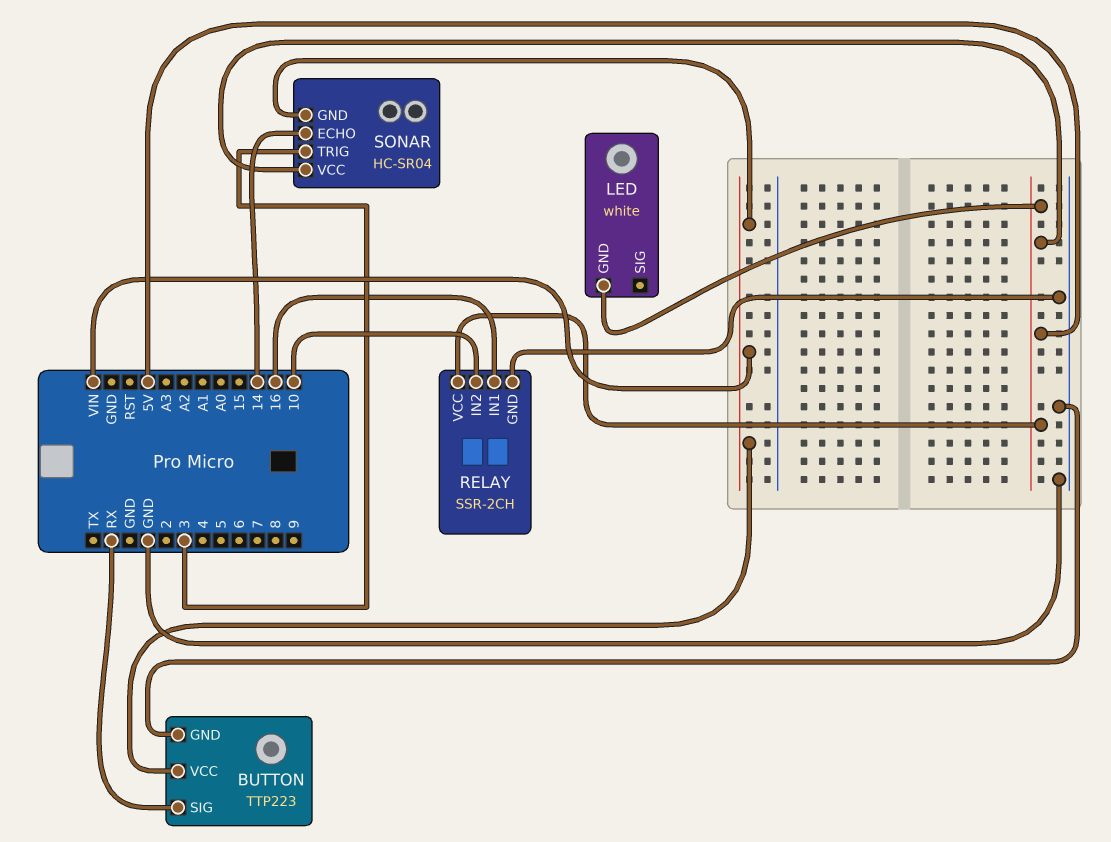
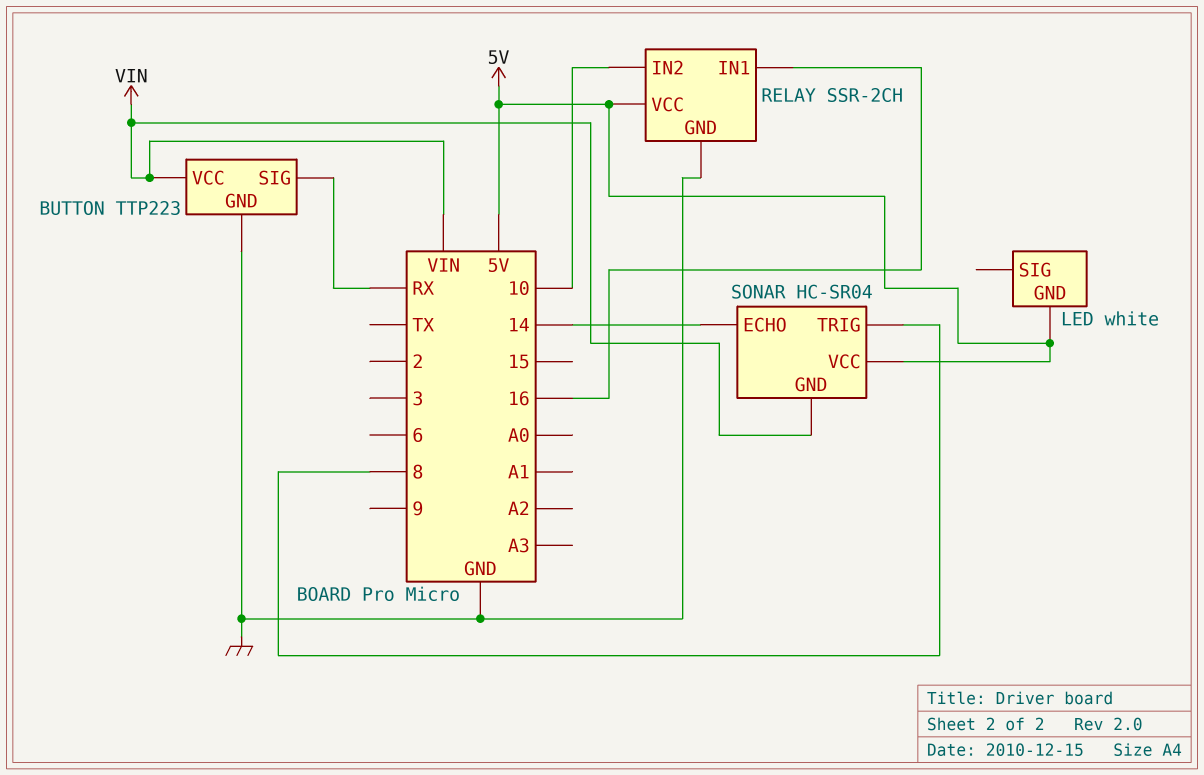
SONAR pin TRIG: 3 -> 8

